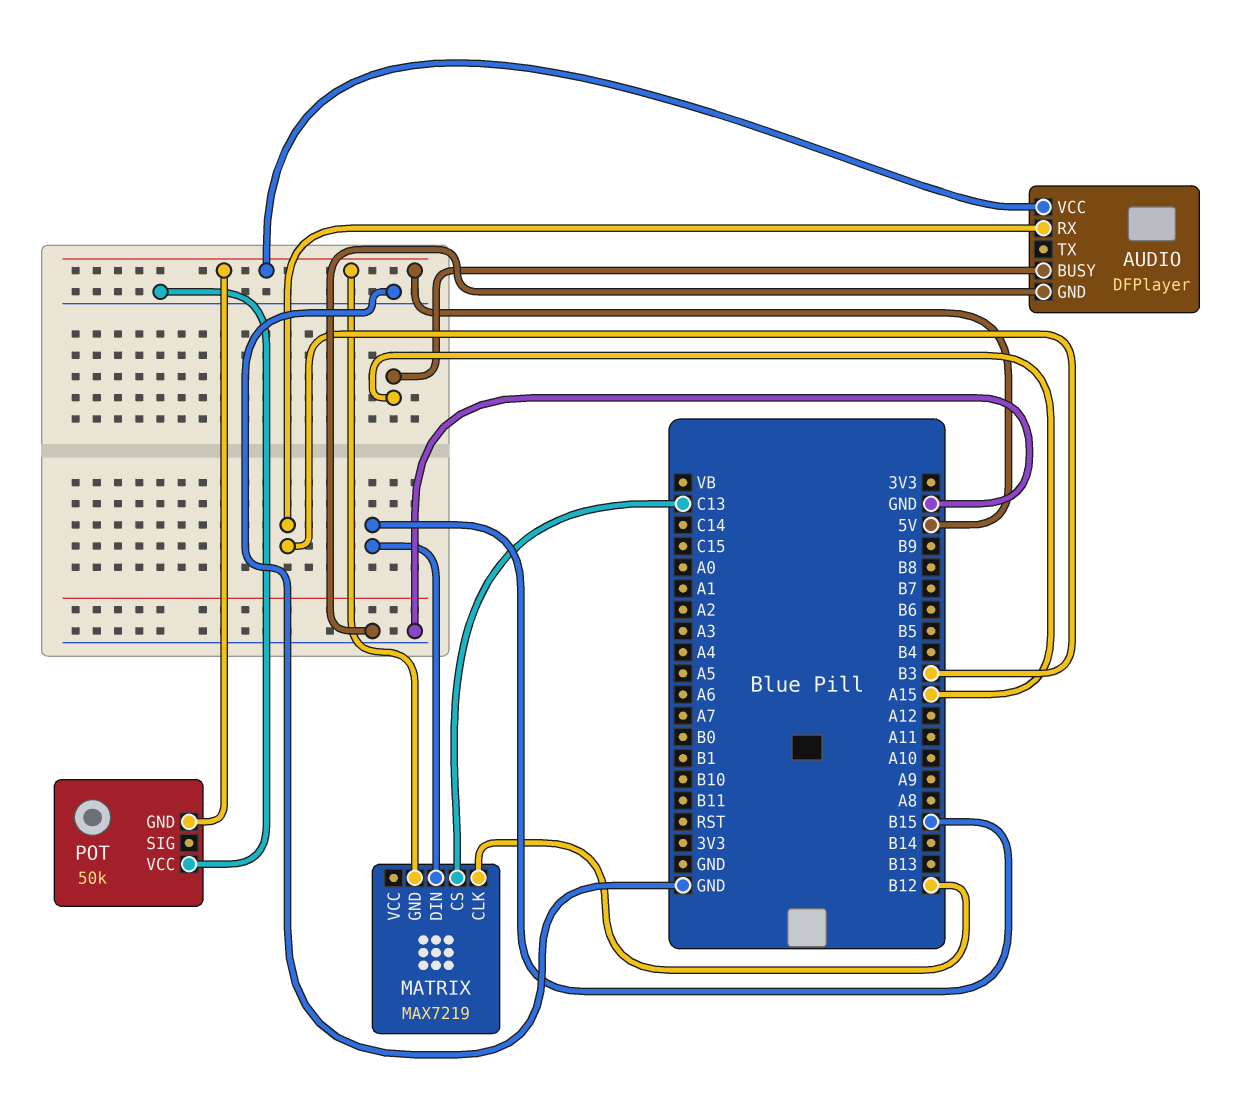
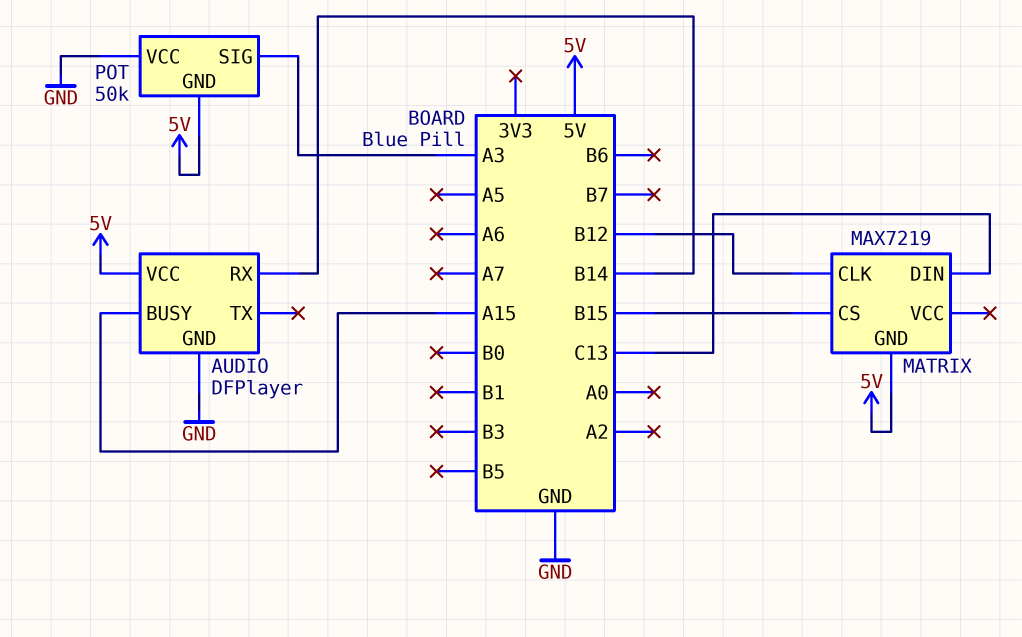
AUDIO pin RX: B3 -> B14
MATRIX pin CS: C13 -> B15
MATRIX pin DIN: B15 -> C13
POT pin SIG: none -> A3

